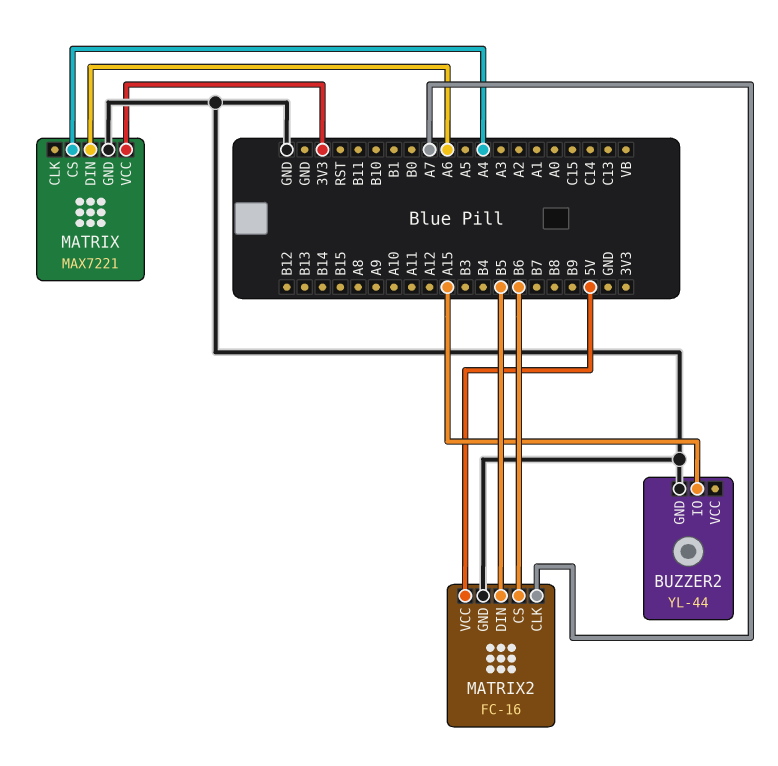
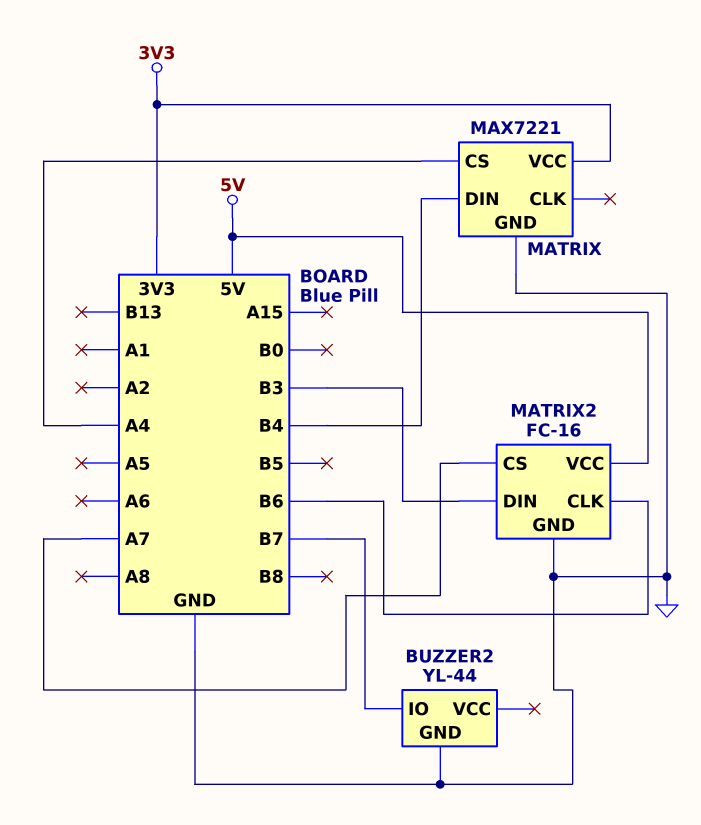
BUZZER2 pin IO: A15 -> B7
MATRIX pin DIN: A6 -> B4
MATRIX2 pin CLK: A7 -> B6
MATRIX2 pin CS: B6 -> A7
MATRIX2 pin DIN: B5 -> B3

